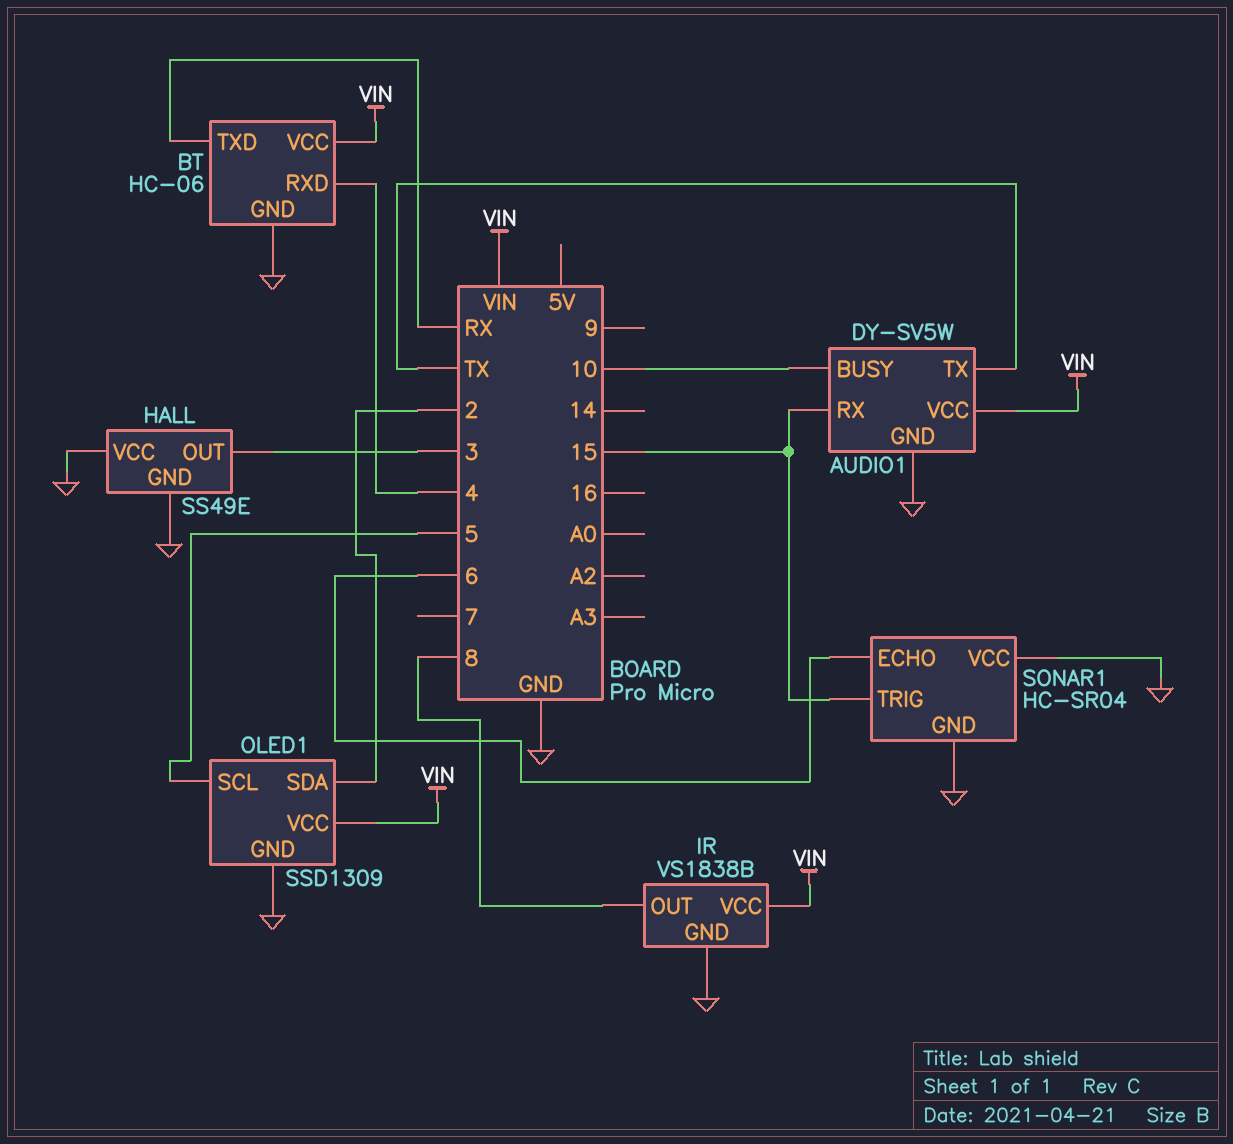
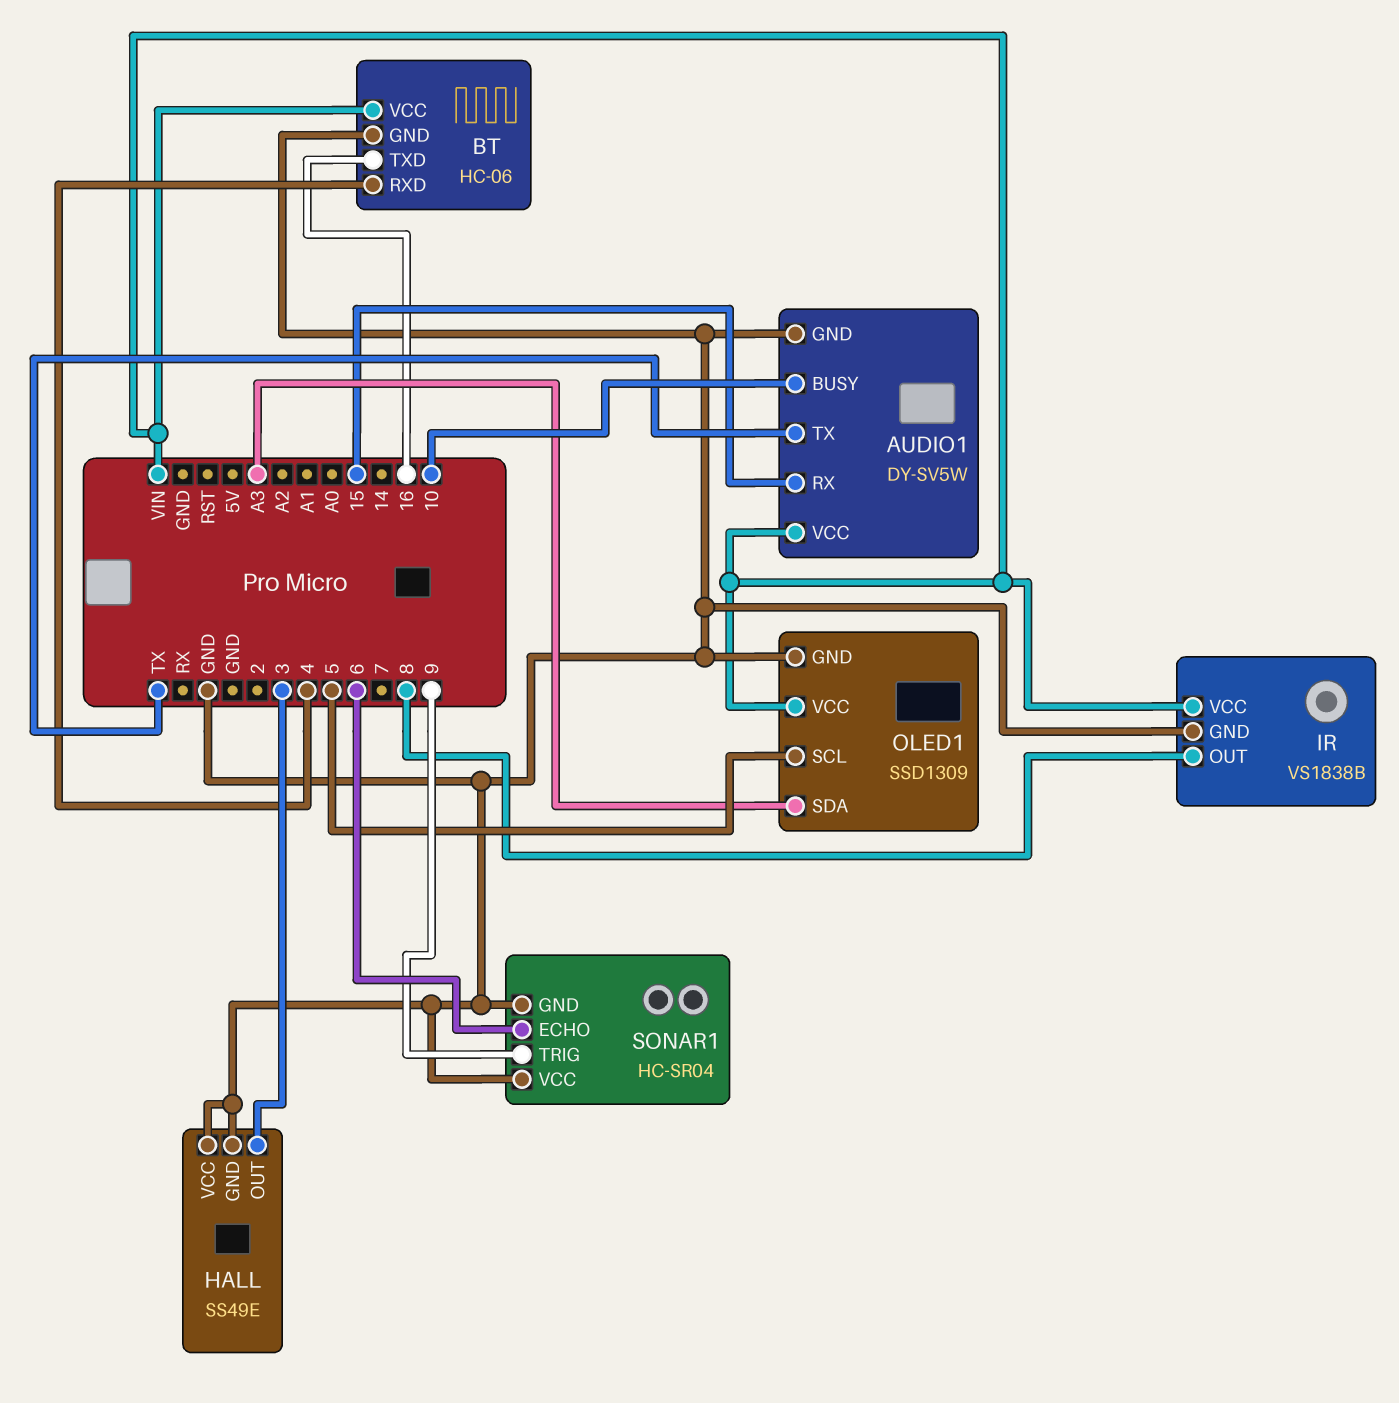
BT pin TXD: RX -> 16
OLED1 pin SDA: 2 -> A3
SONAR1 pin TRIG: 15 -> 9

